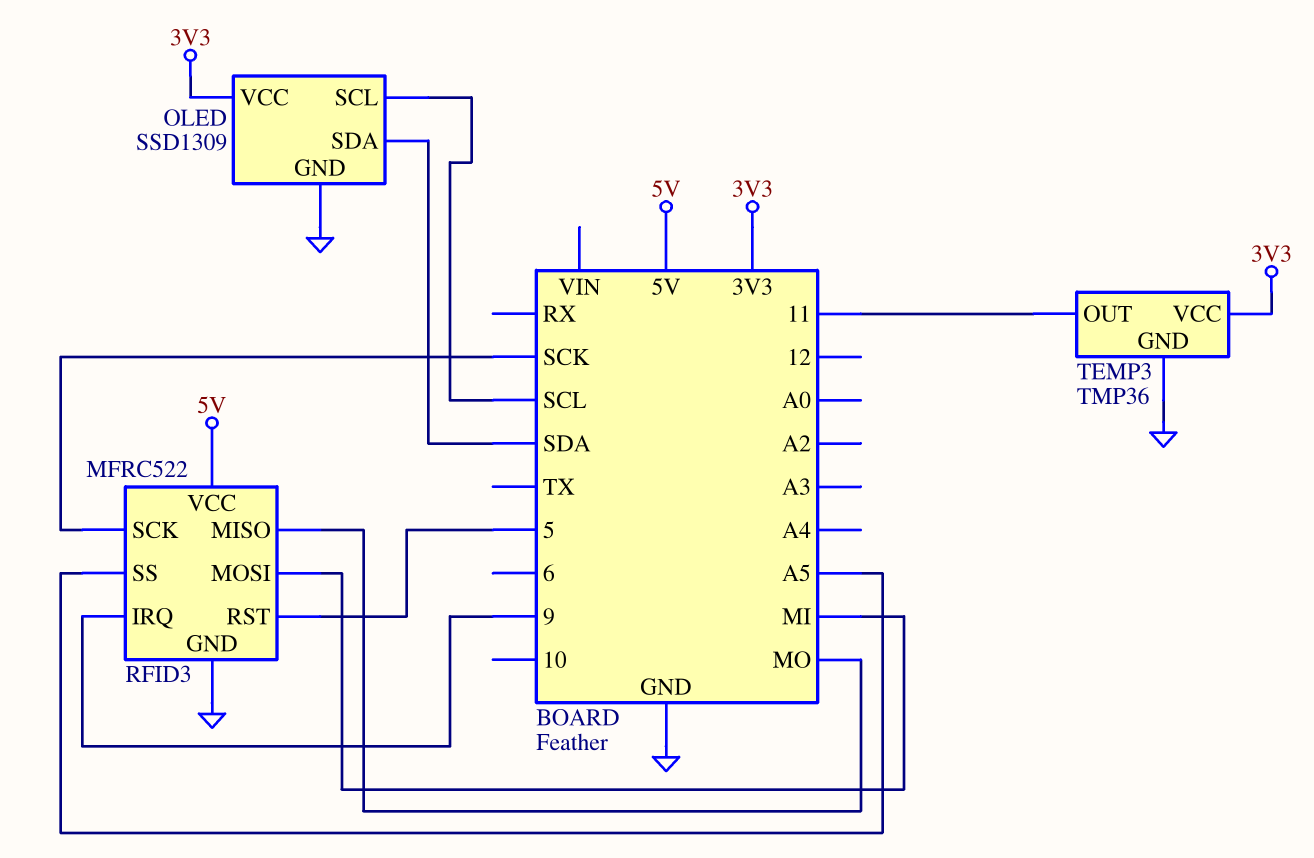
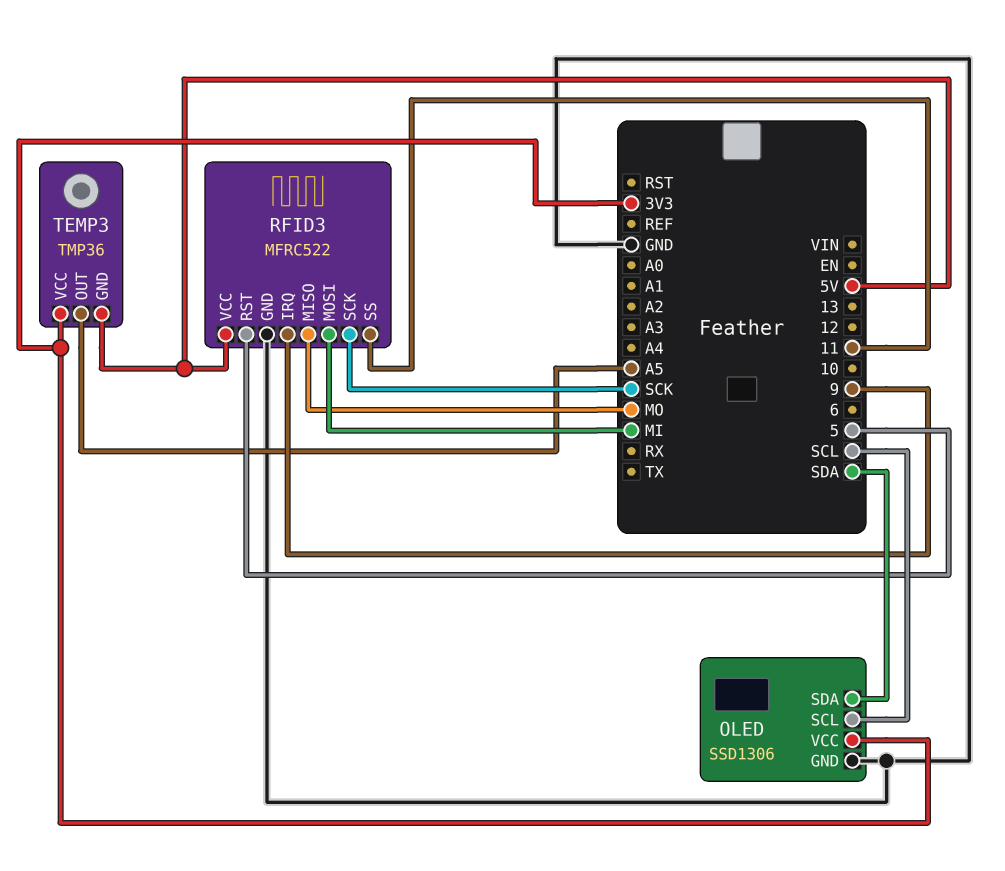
OLED: SSD1309 -> SSD1306
RFID3 pin SS: A5 -> 11
TEMP3 pin GND: GND -> 5V
TEMP3 pin OUT: 11 -> A5

